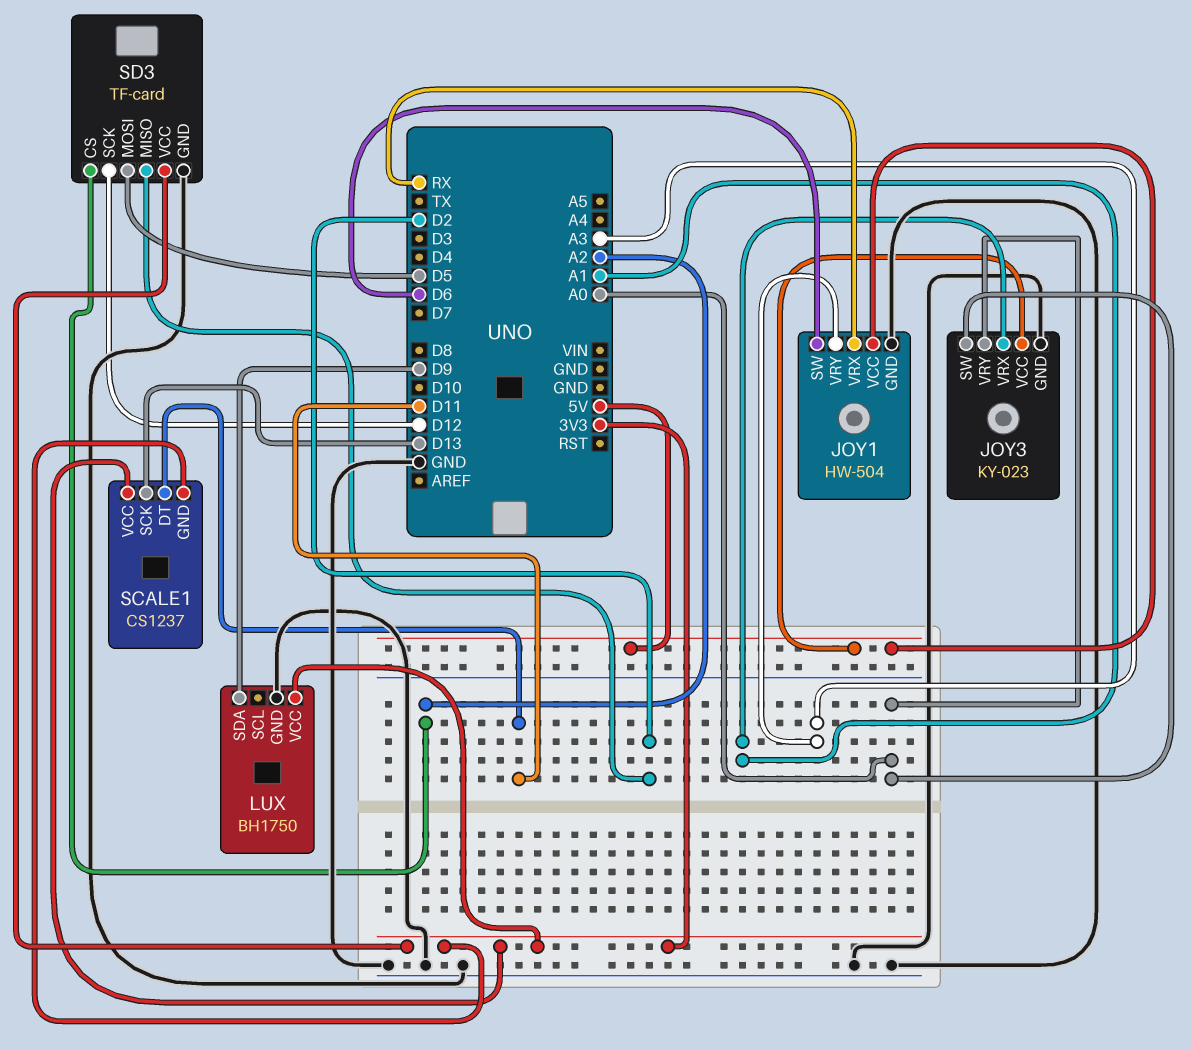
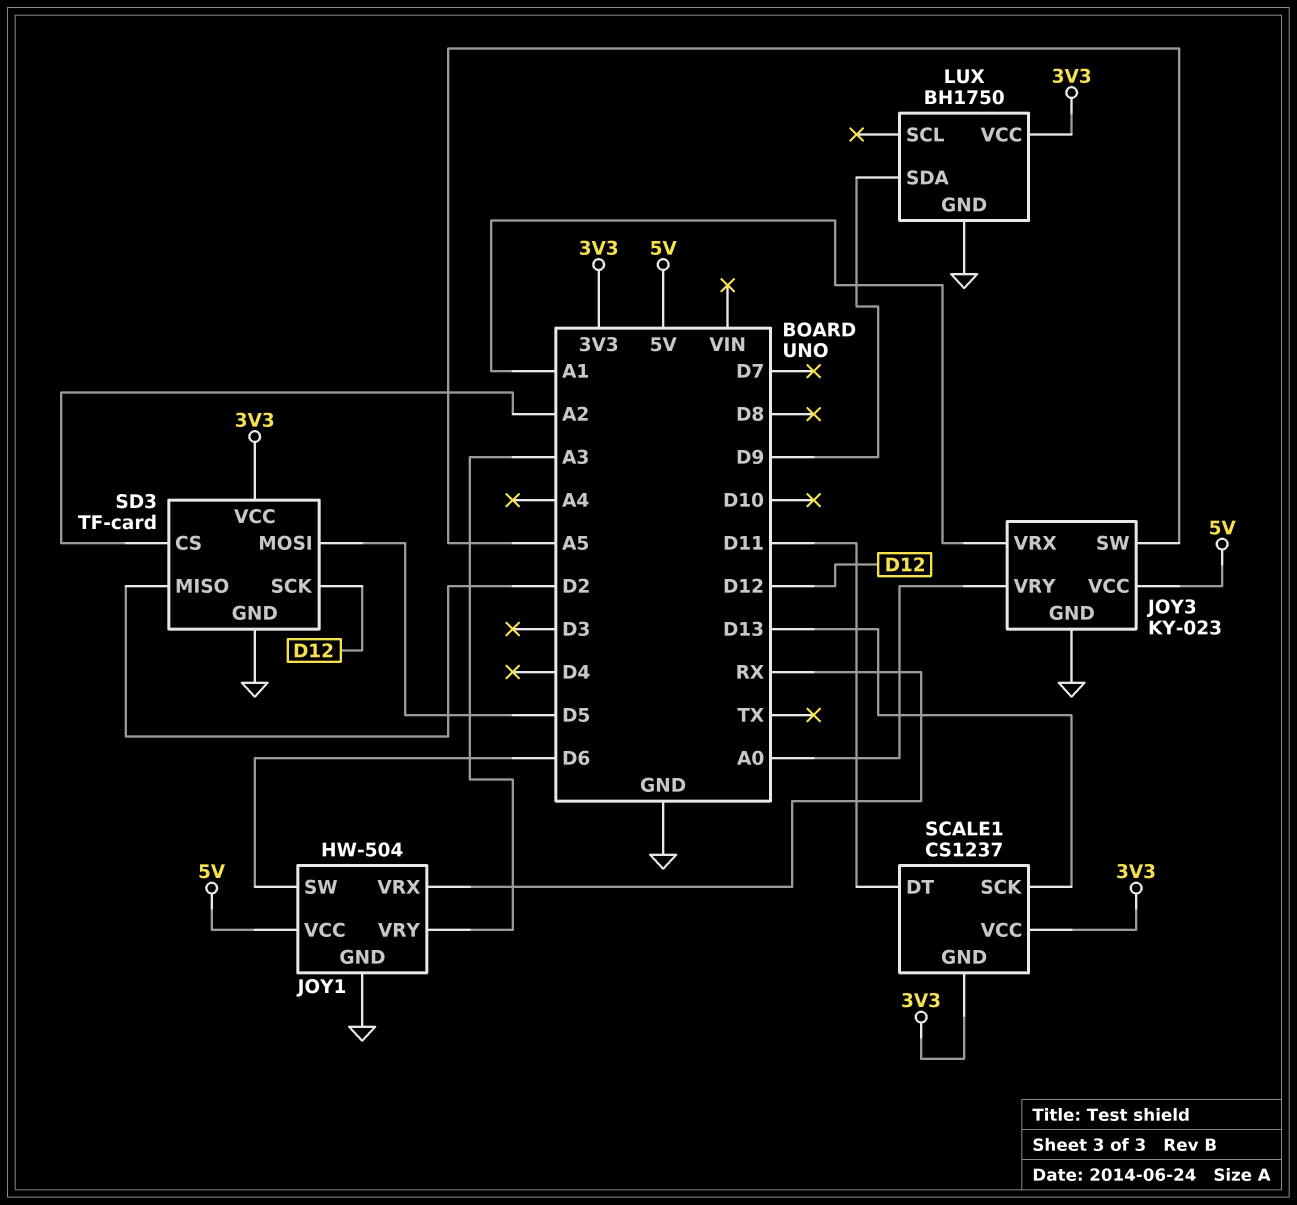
JOY3 pin SW: A0 -> A5

